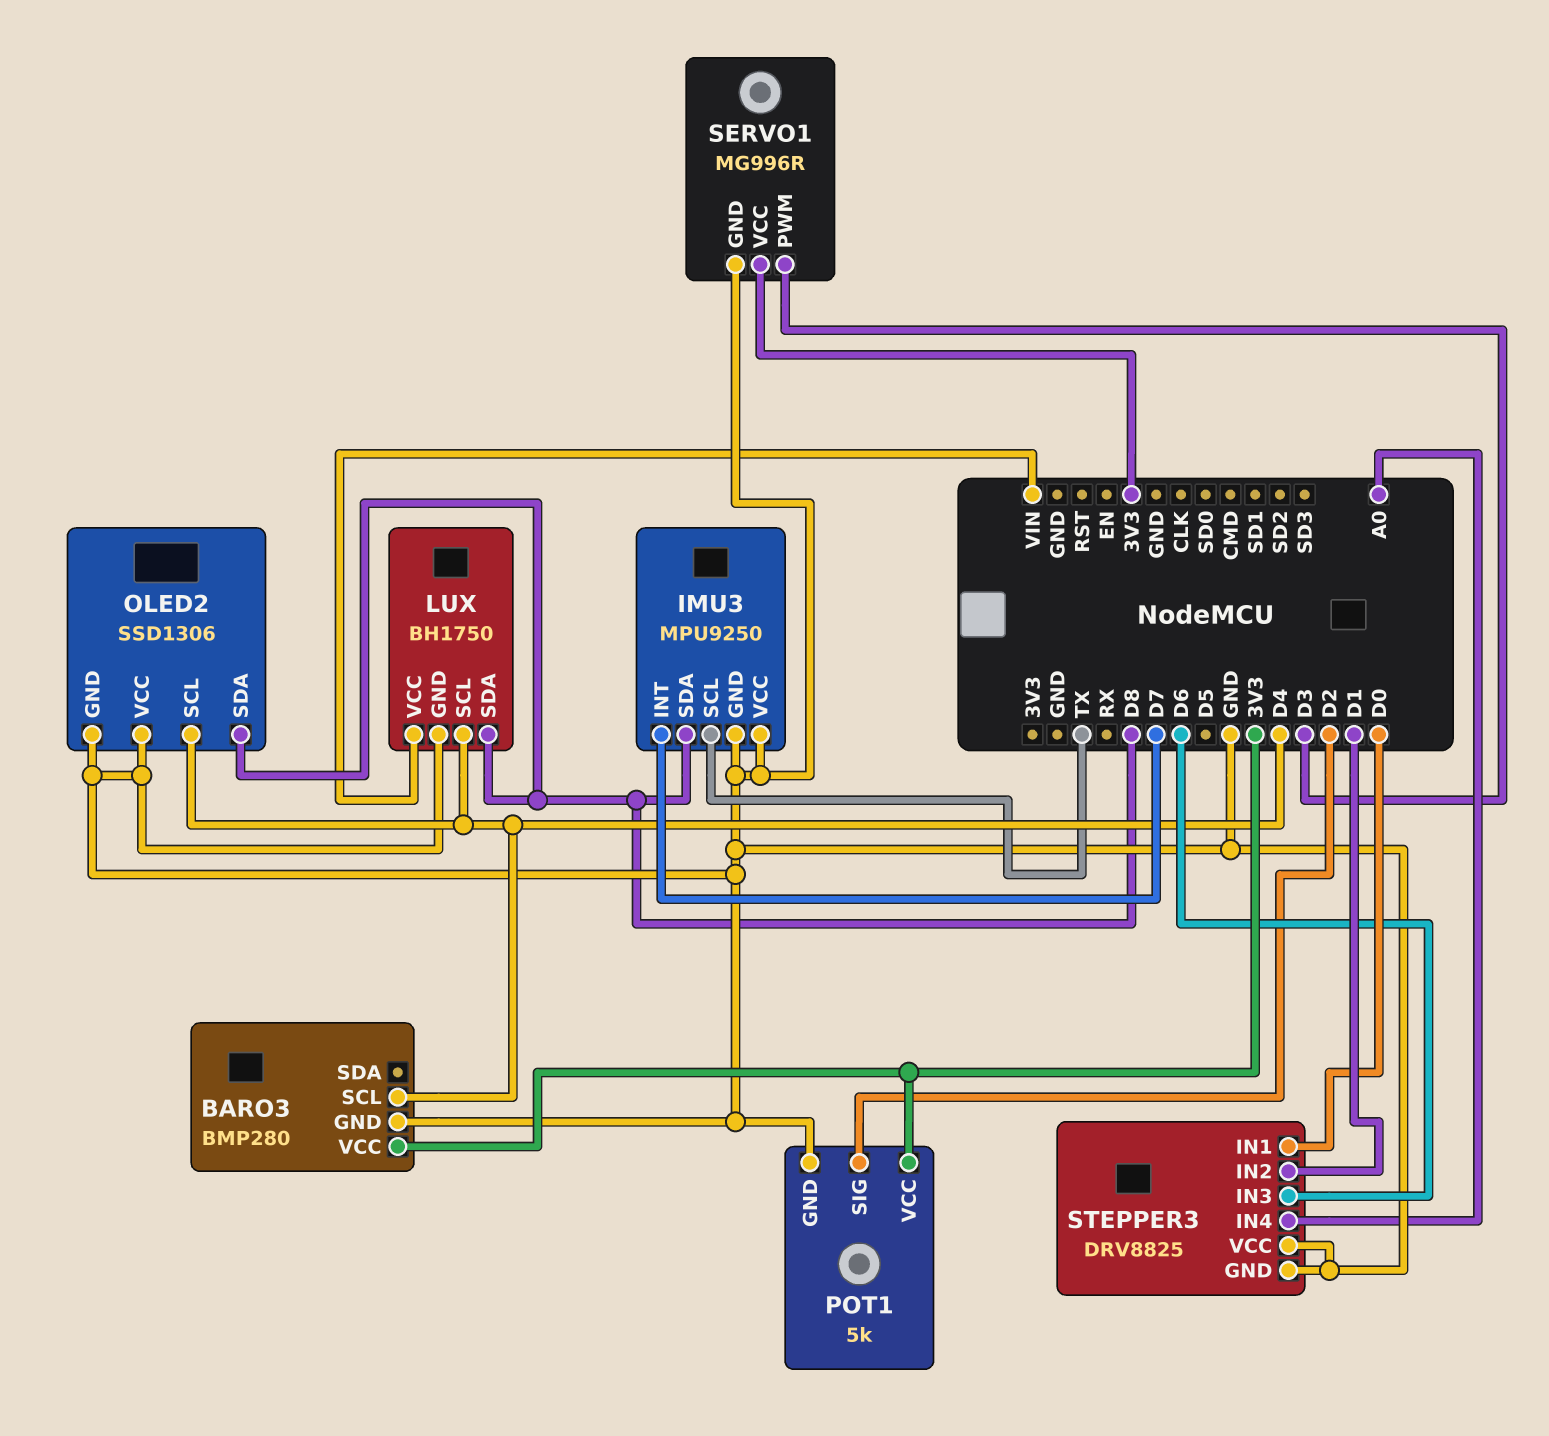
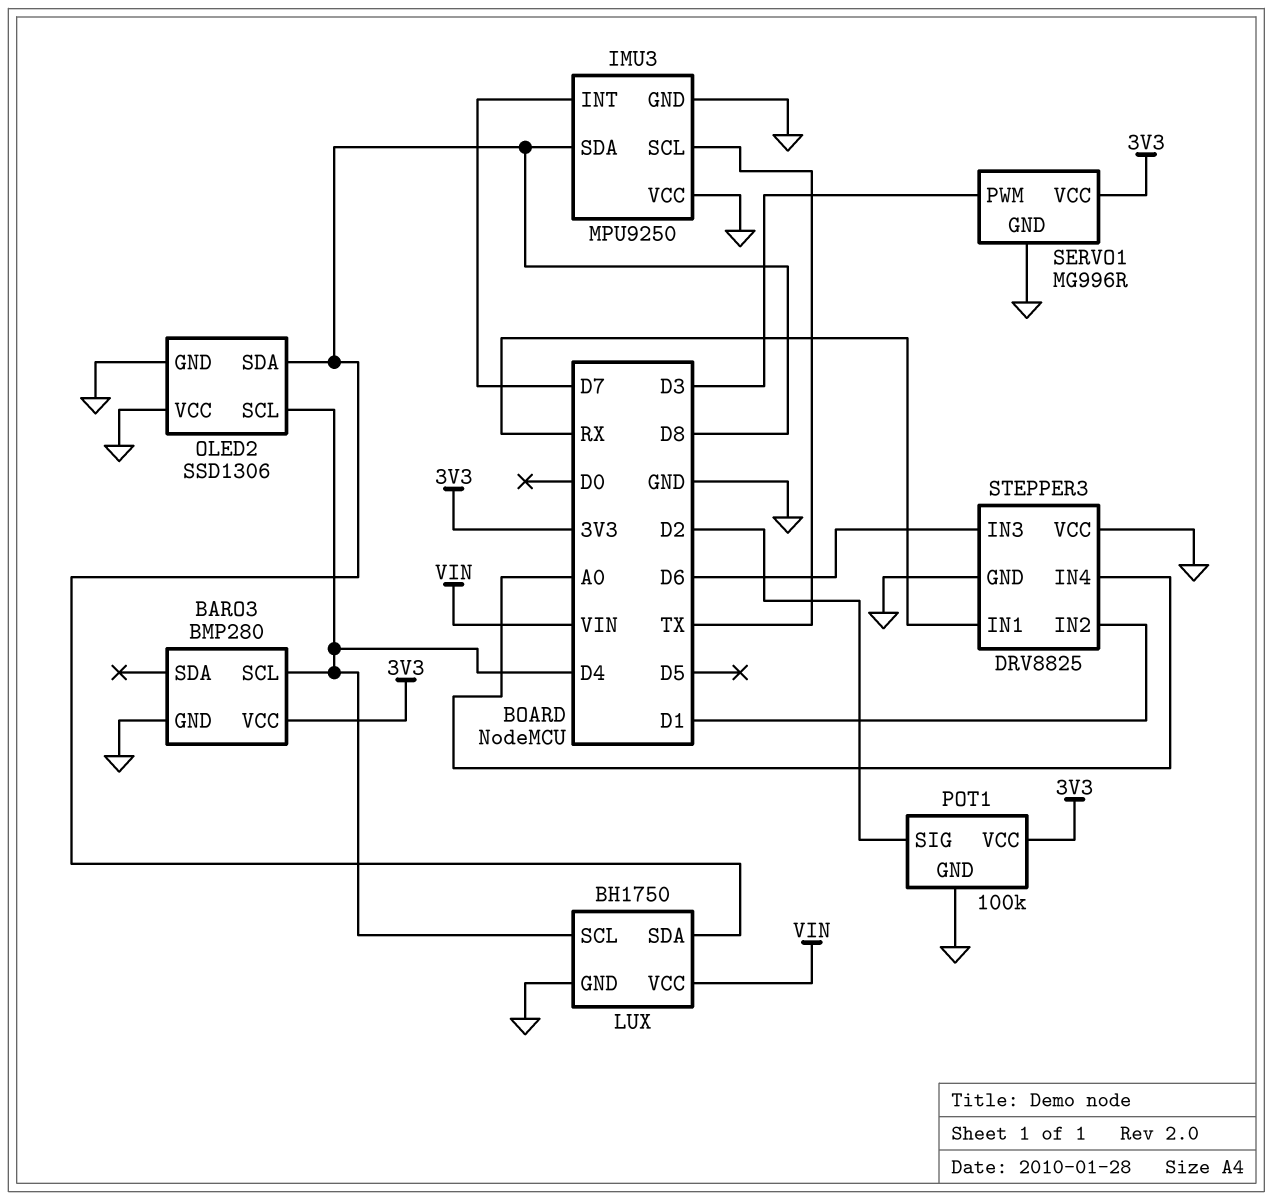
POT1: 5k -> 100k
STEPPER3 pin IN1: D0 -> RX

